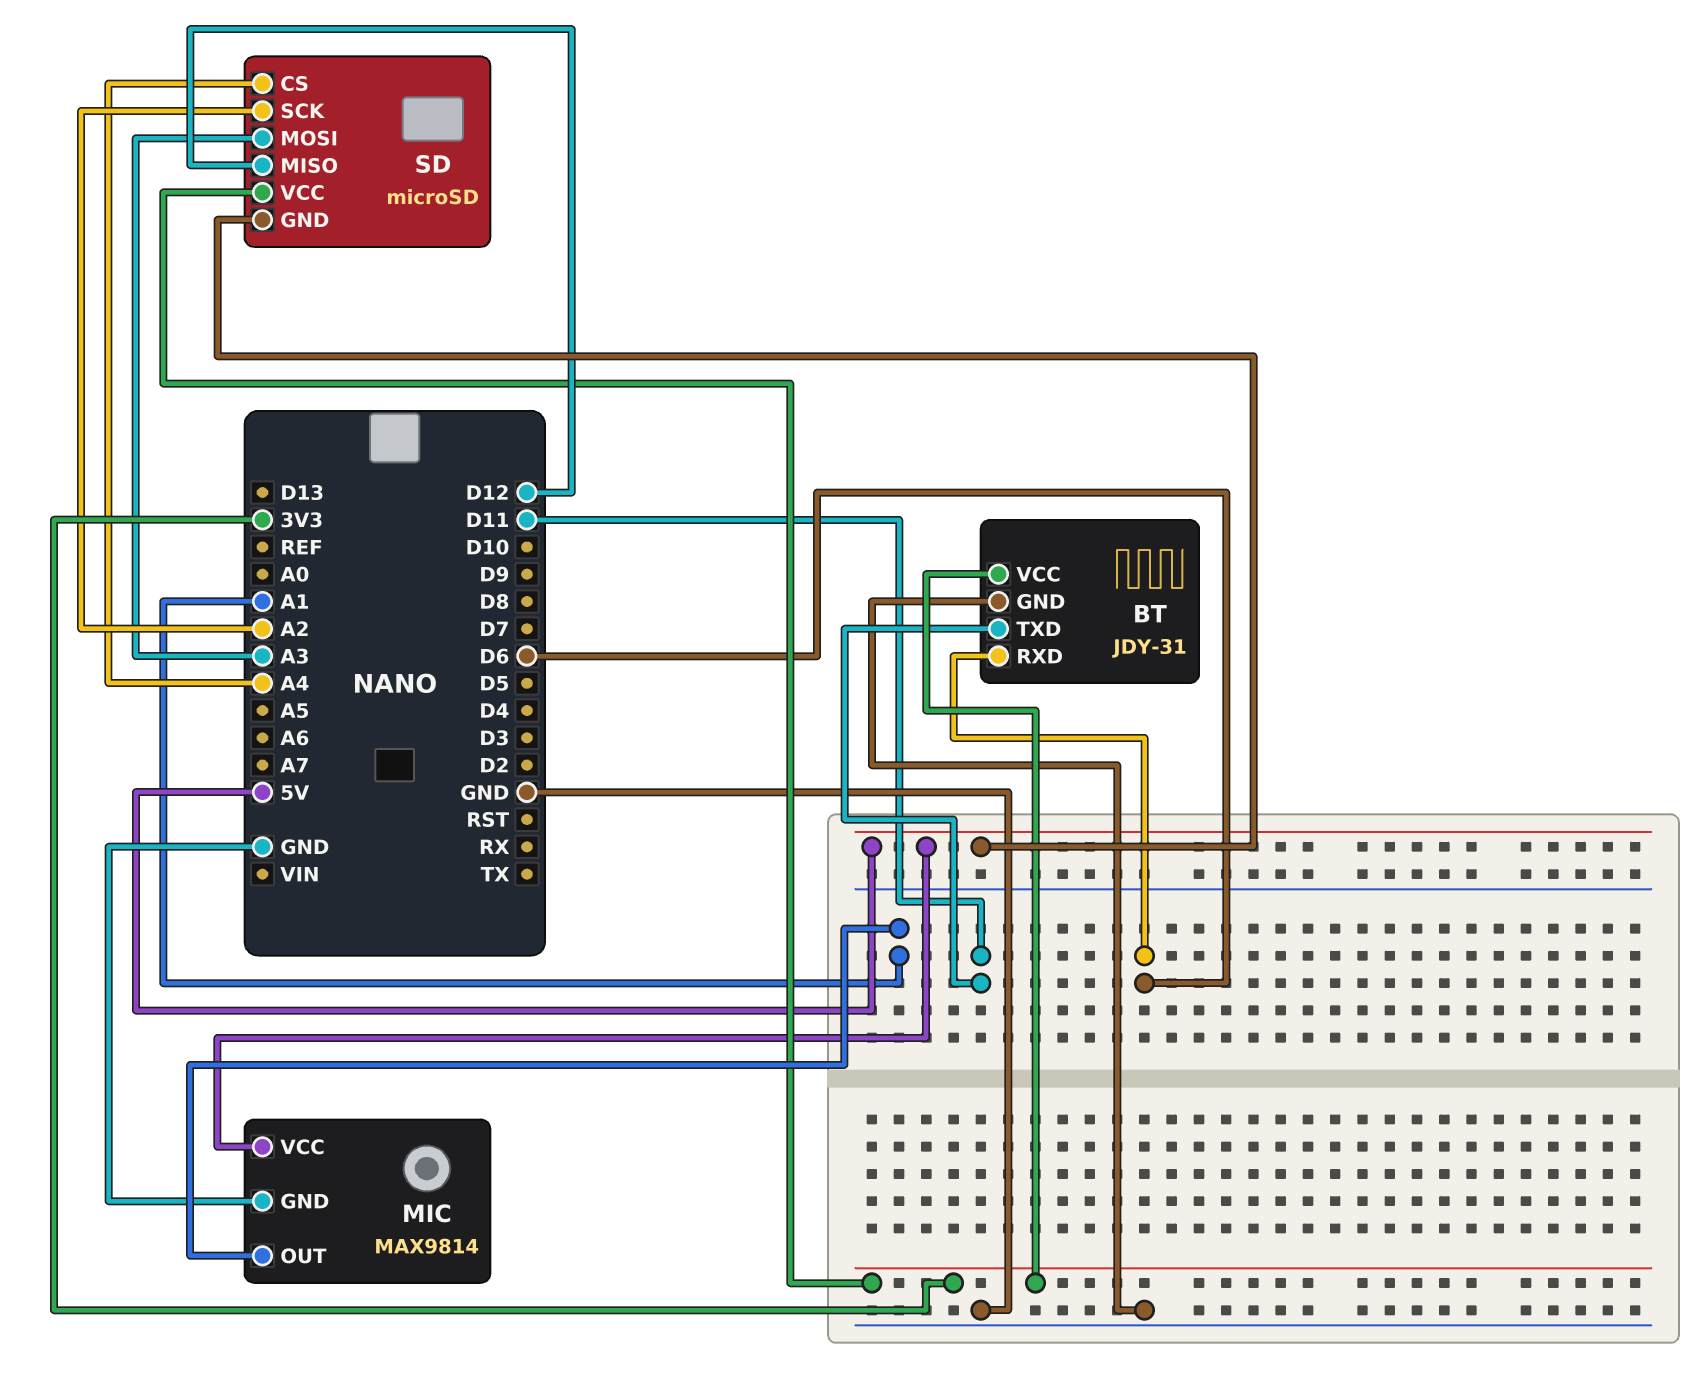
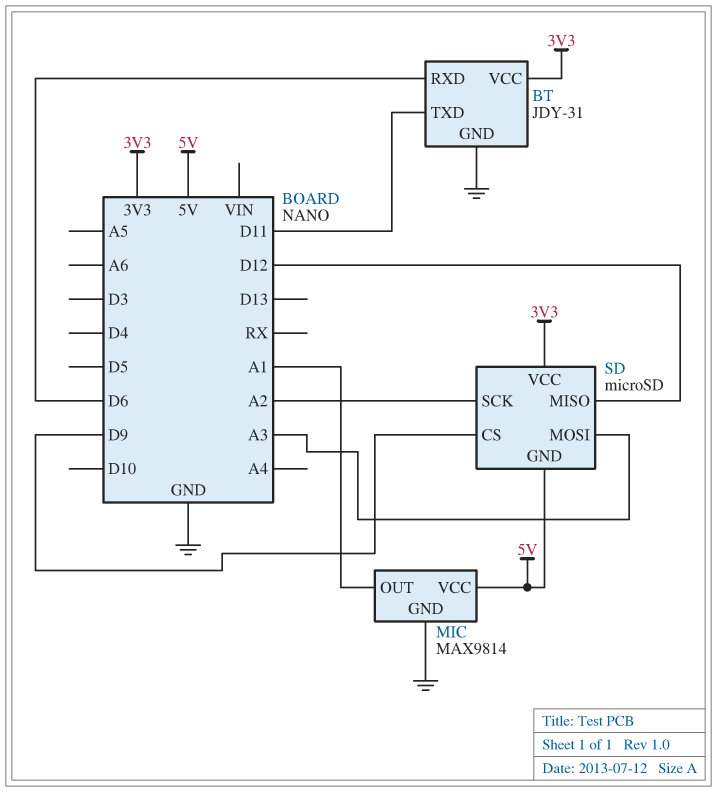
SD pin CS: A4 -> D9

